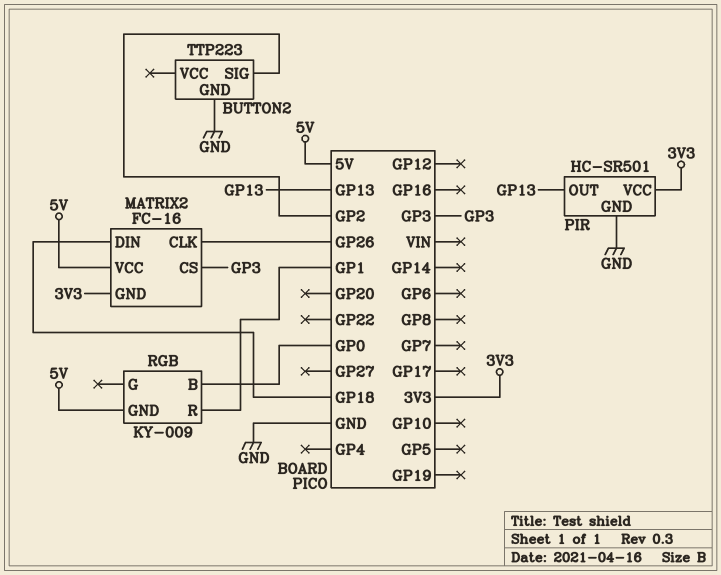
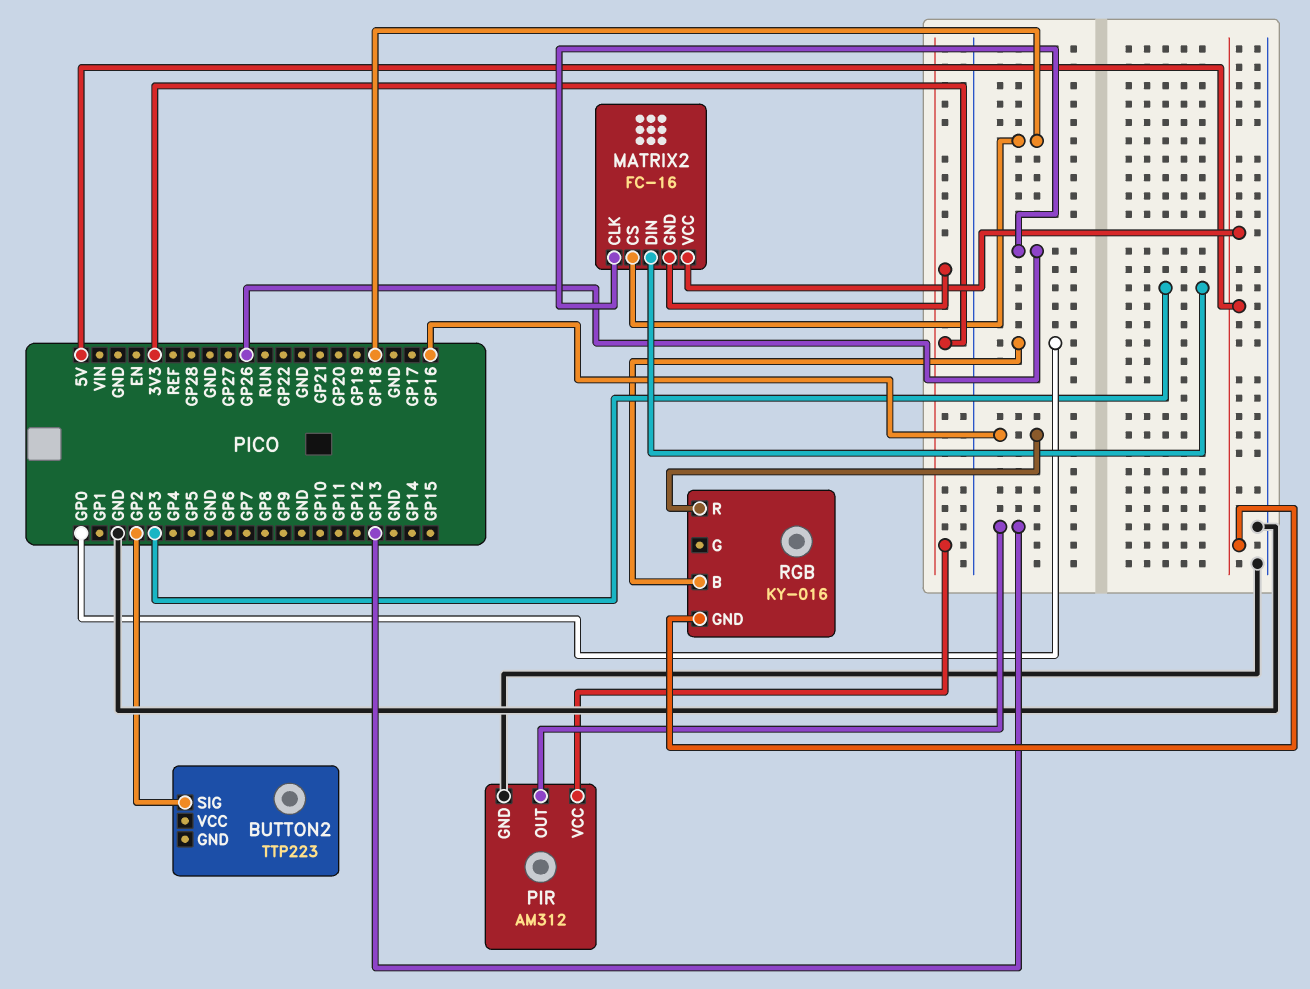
BUTTON2 pin GND: GND -> none
MATRIX2 pin CS: GP3 -> GP18
MATRIX2 pin DIN: GP18 -> GP3
PIR: HC-SR501 -> AM312
RGB: KY-009 -> KY-016
RGB pin R: GP1 -> GP16

